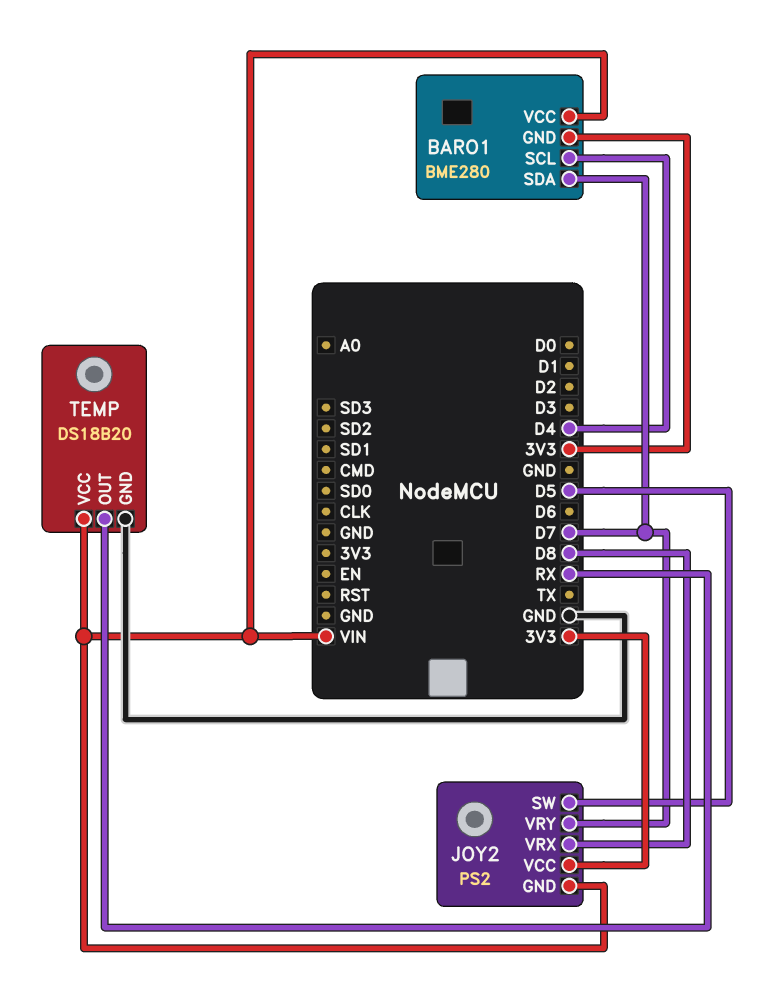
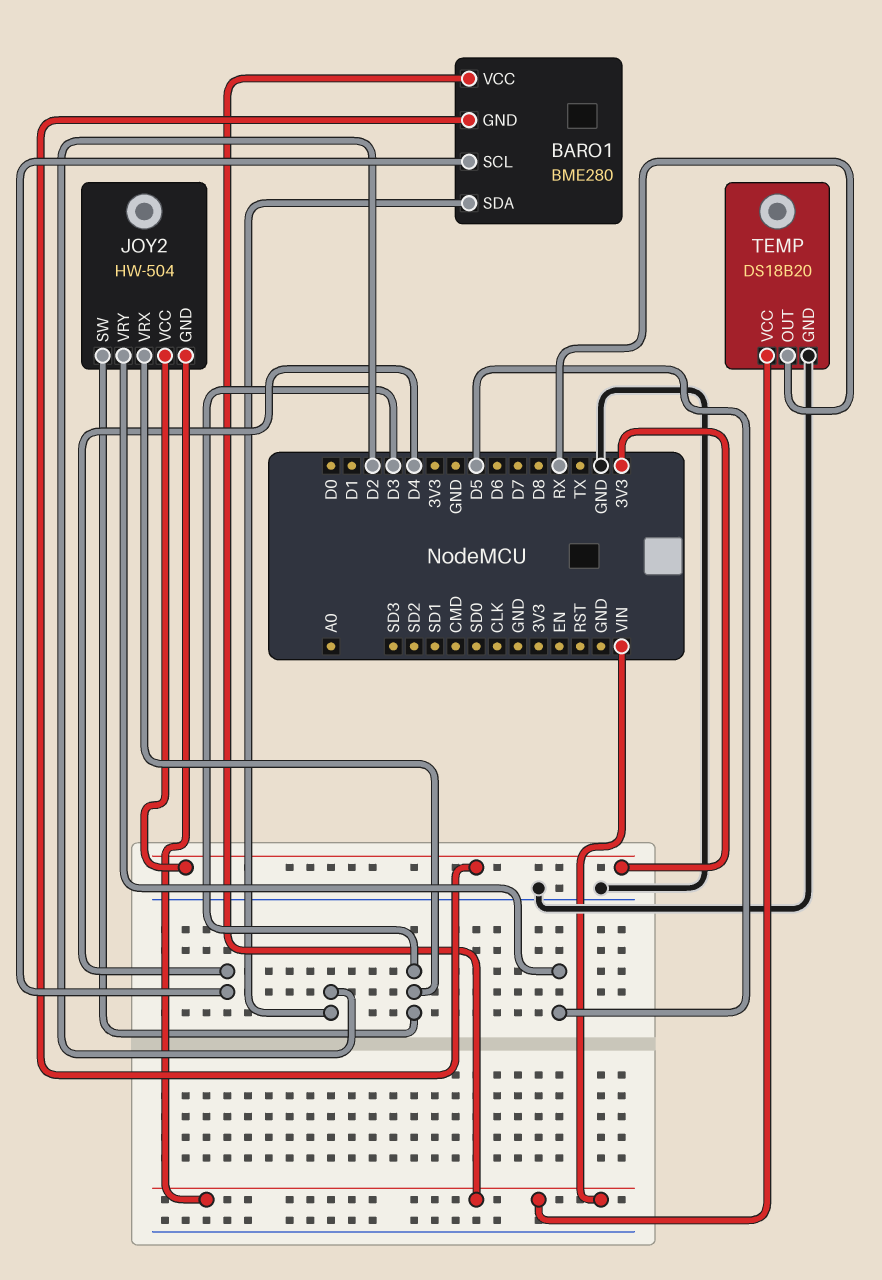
BARO1 pin SDA: D7 -> D2
JOY2: PS2 -> HW-504
JOY2 pin SW: D5 -> D3
JOY2 pin VRX: D8 -> D3
JOY2 pin VRY: D7 -> D5

